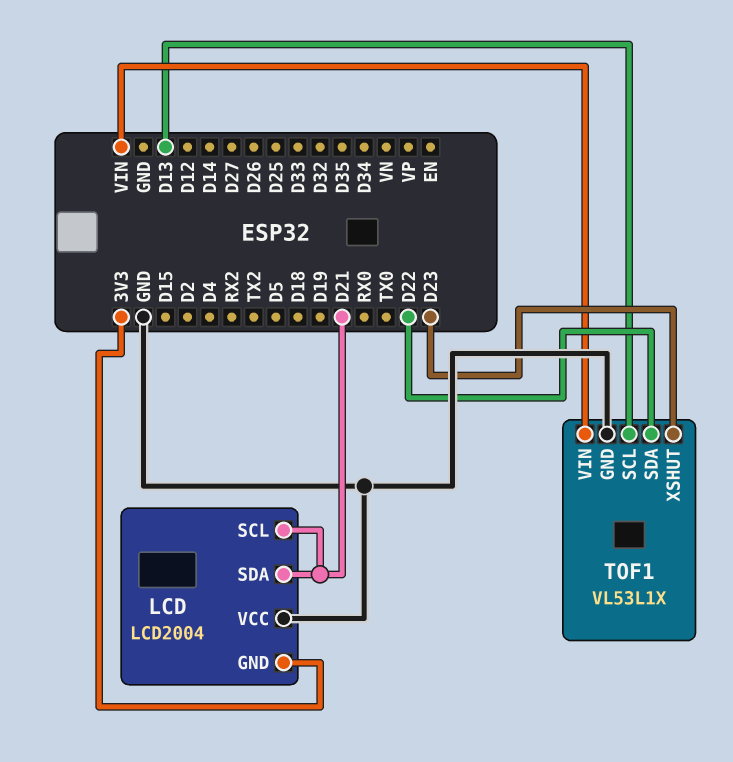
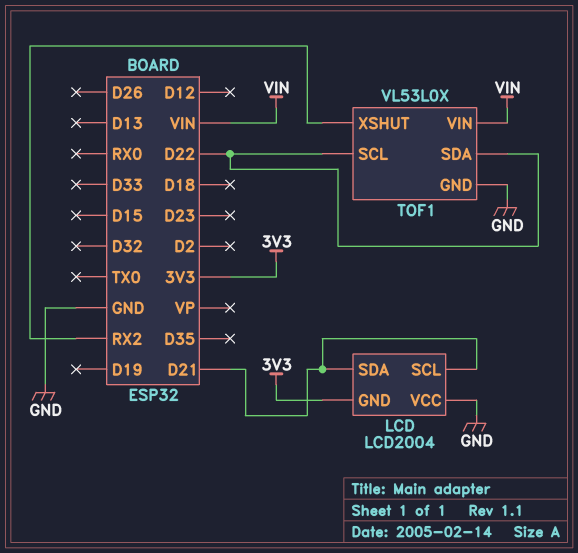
TOF1: VL53L1X -> VL53L0X
TOF1 pin SCL: D13 -> D22
TOF1 pin XSHUT: D23 -> RX2

